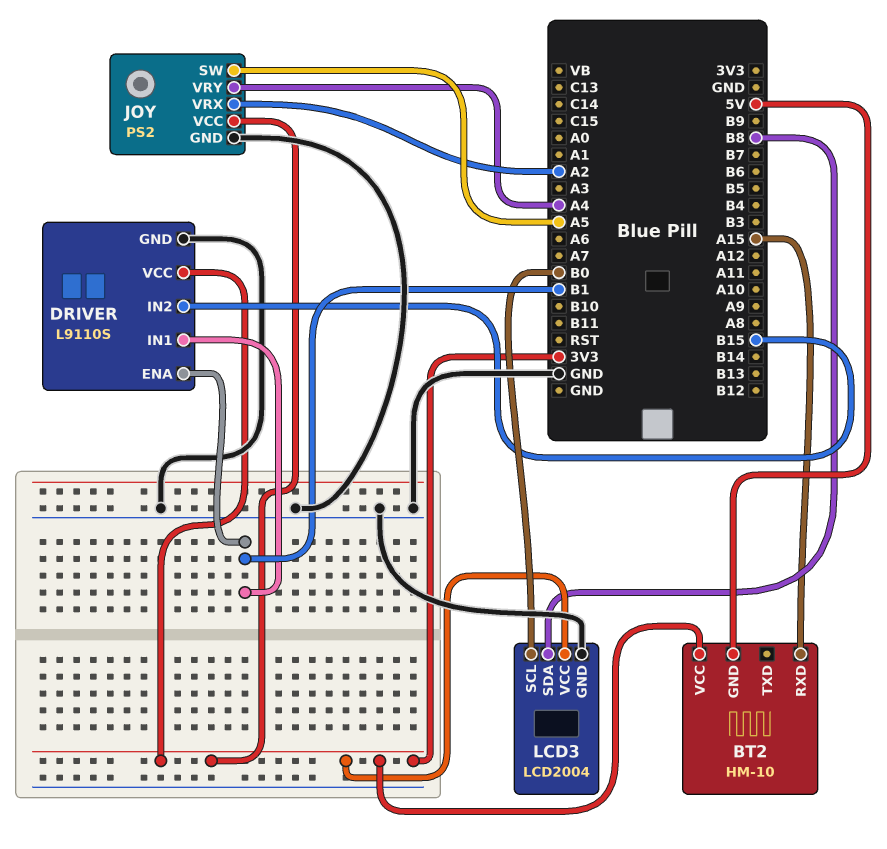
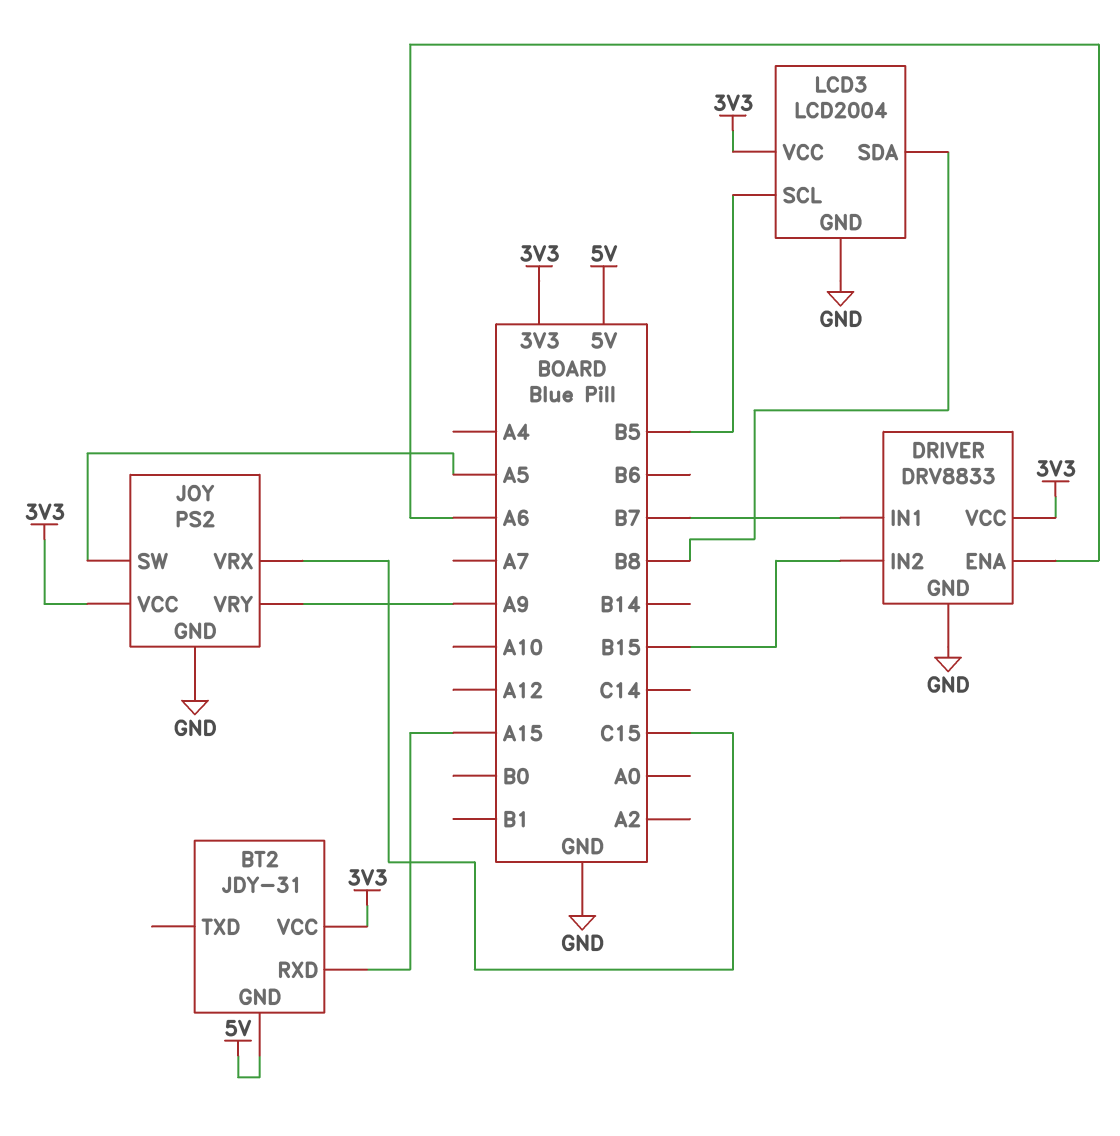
BT2: HM-10 -> JDY-31
DRIVER: L9110S -> DRV8833
DRIVER pin ENA: B1 -> A6
DRIVER pin IN1: B1 -> B7
JOY pin VRX: A2 -> C15
JOY pin VRY: A4 -> A9
LCD3 pin SCL: B0 -> B5

